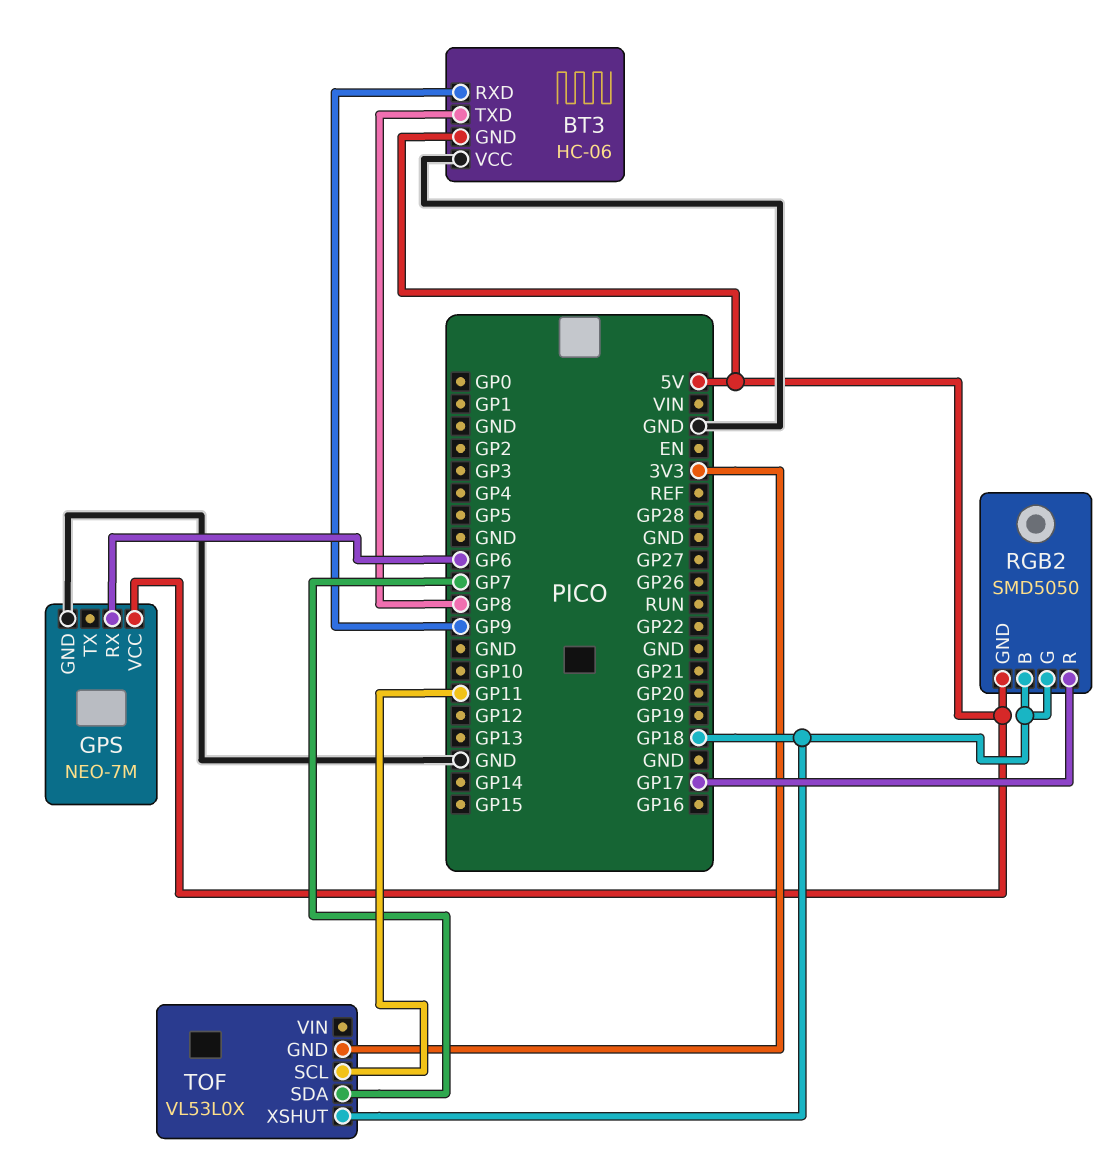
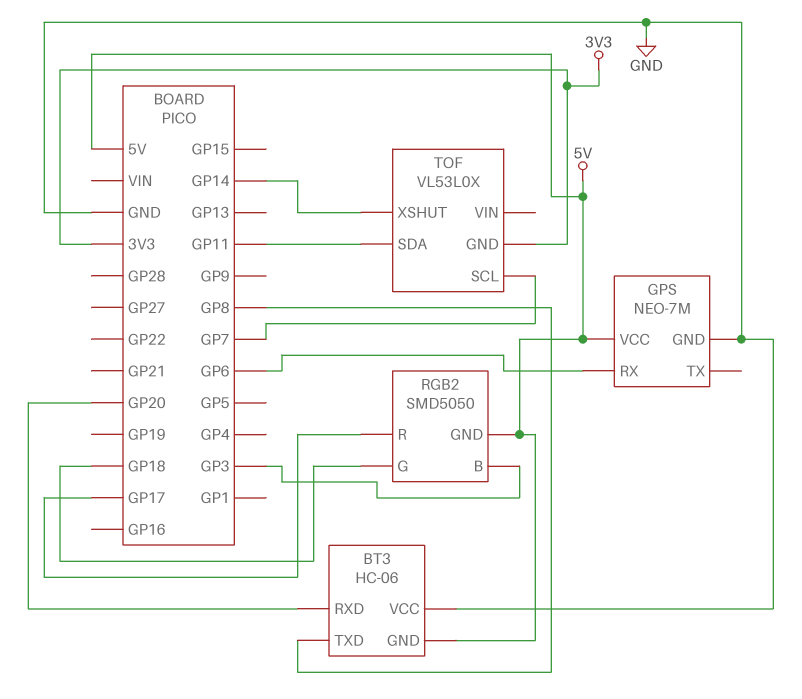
BT3 pin RXD: GP9 -> GP20
RGB2 pin B: GP18 -> GP3
TOF pin SCL: GP11 -> GP7
TOF pin SDA: GP7 -> GP11
TOF pin XSHUT: GP18 -> GP14

